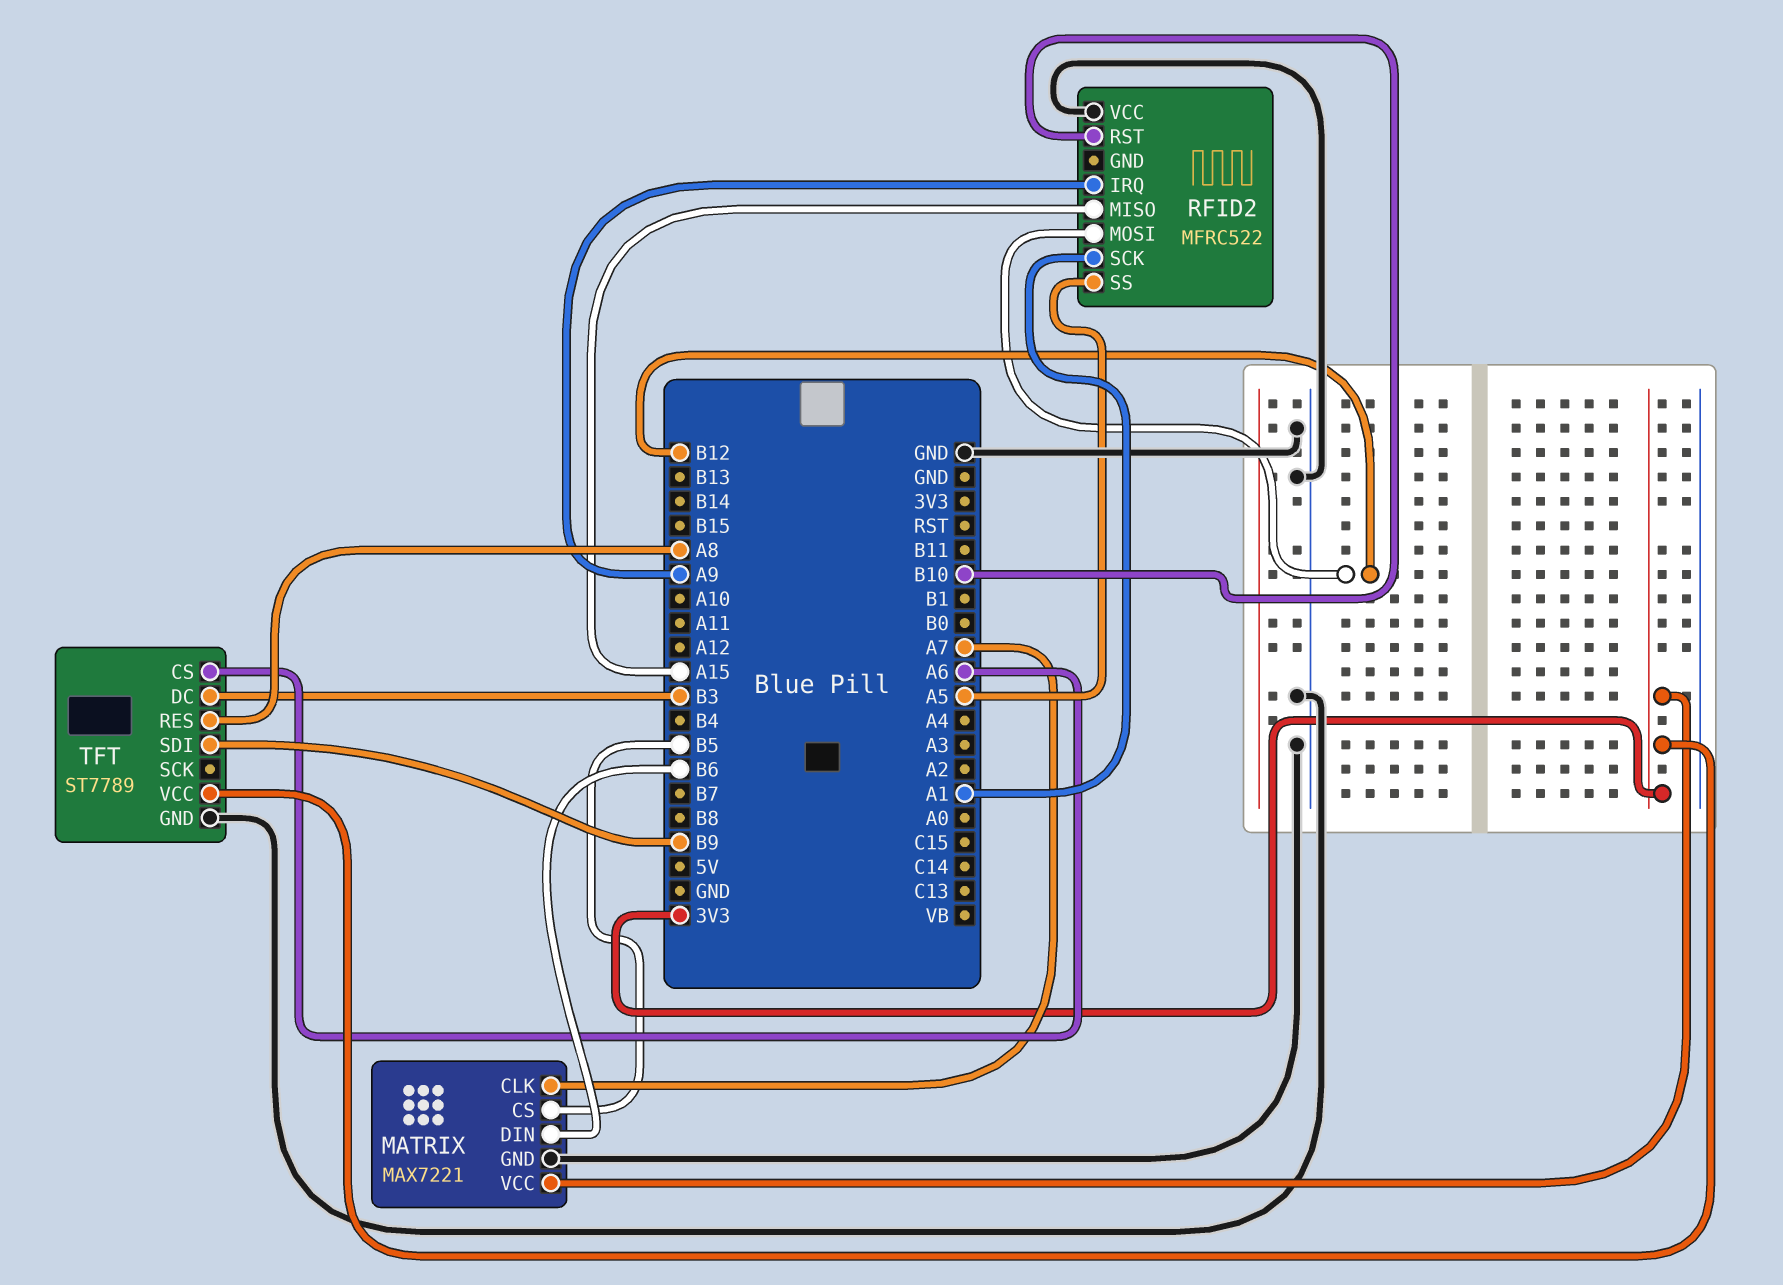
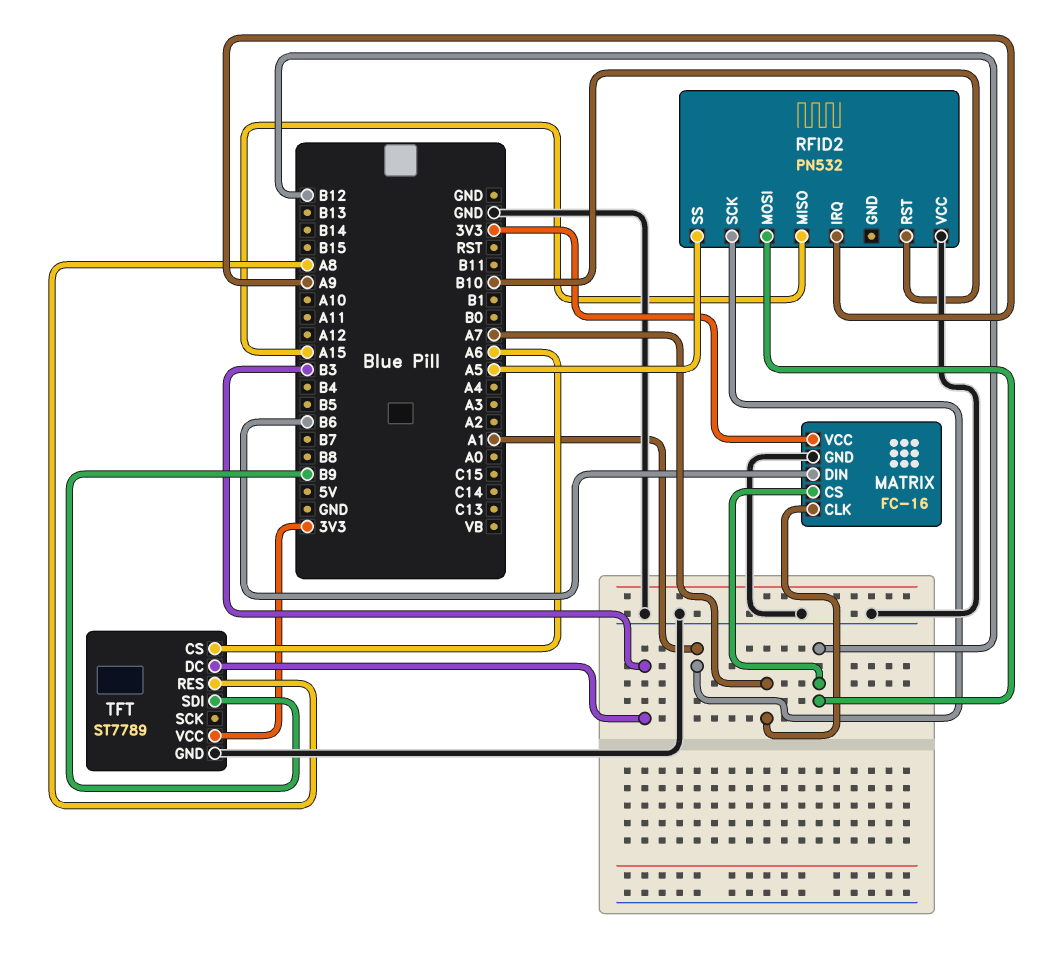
MATRIX: MAX7221 -> FC-16
MATRIX pin CS: B5 -> B12
RFID2: MFRC522 -> PN532

